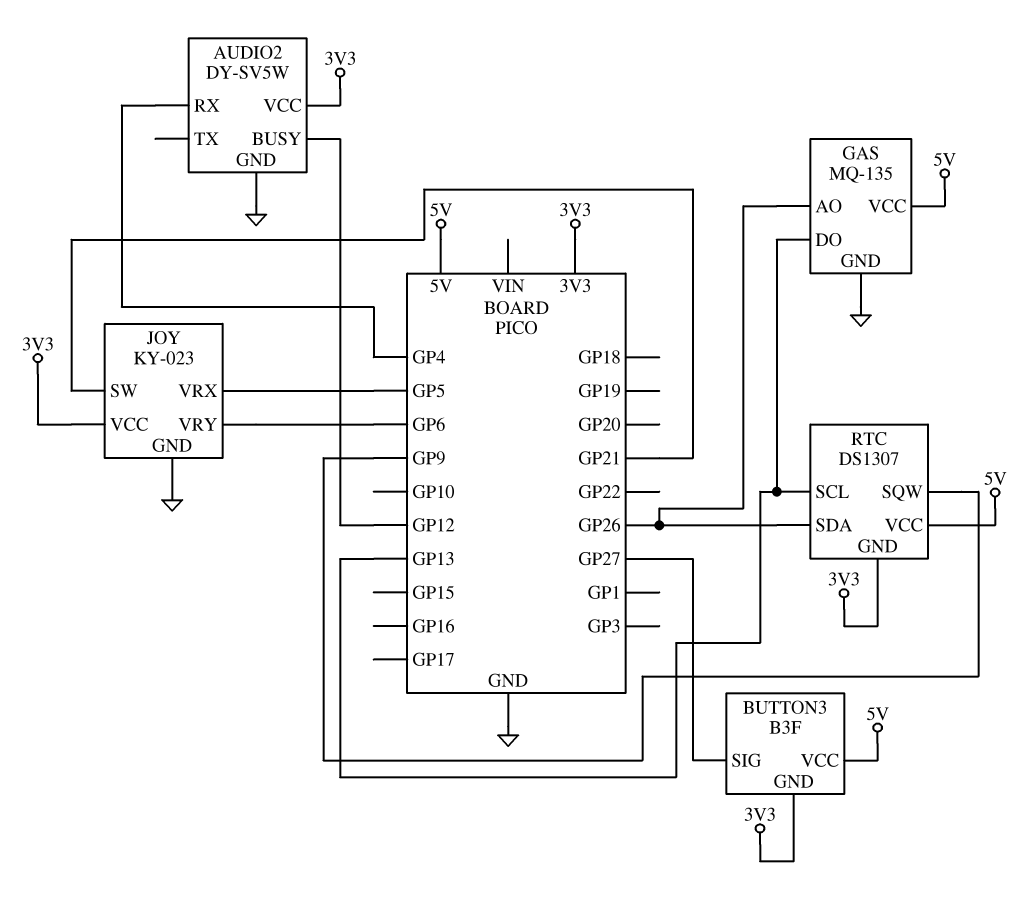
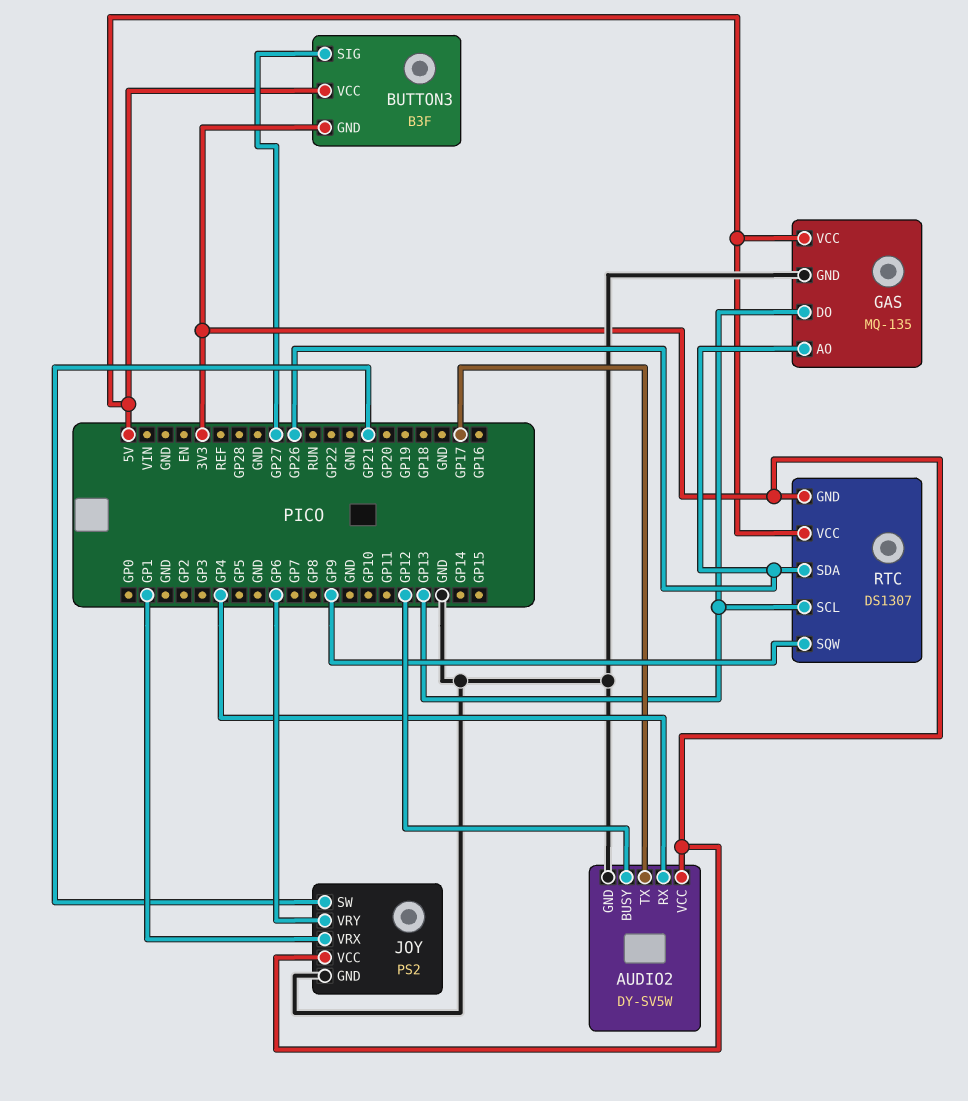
AUDIO2 pin TX: none -> GP17
JOY: KY-023 -> PS2
JOY pin VRX: GP5 -> GP1

